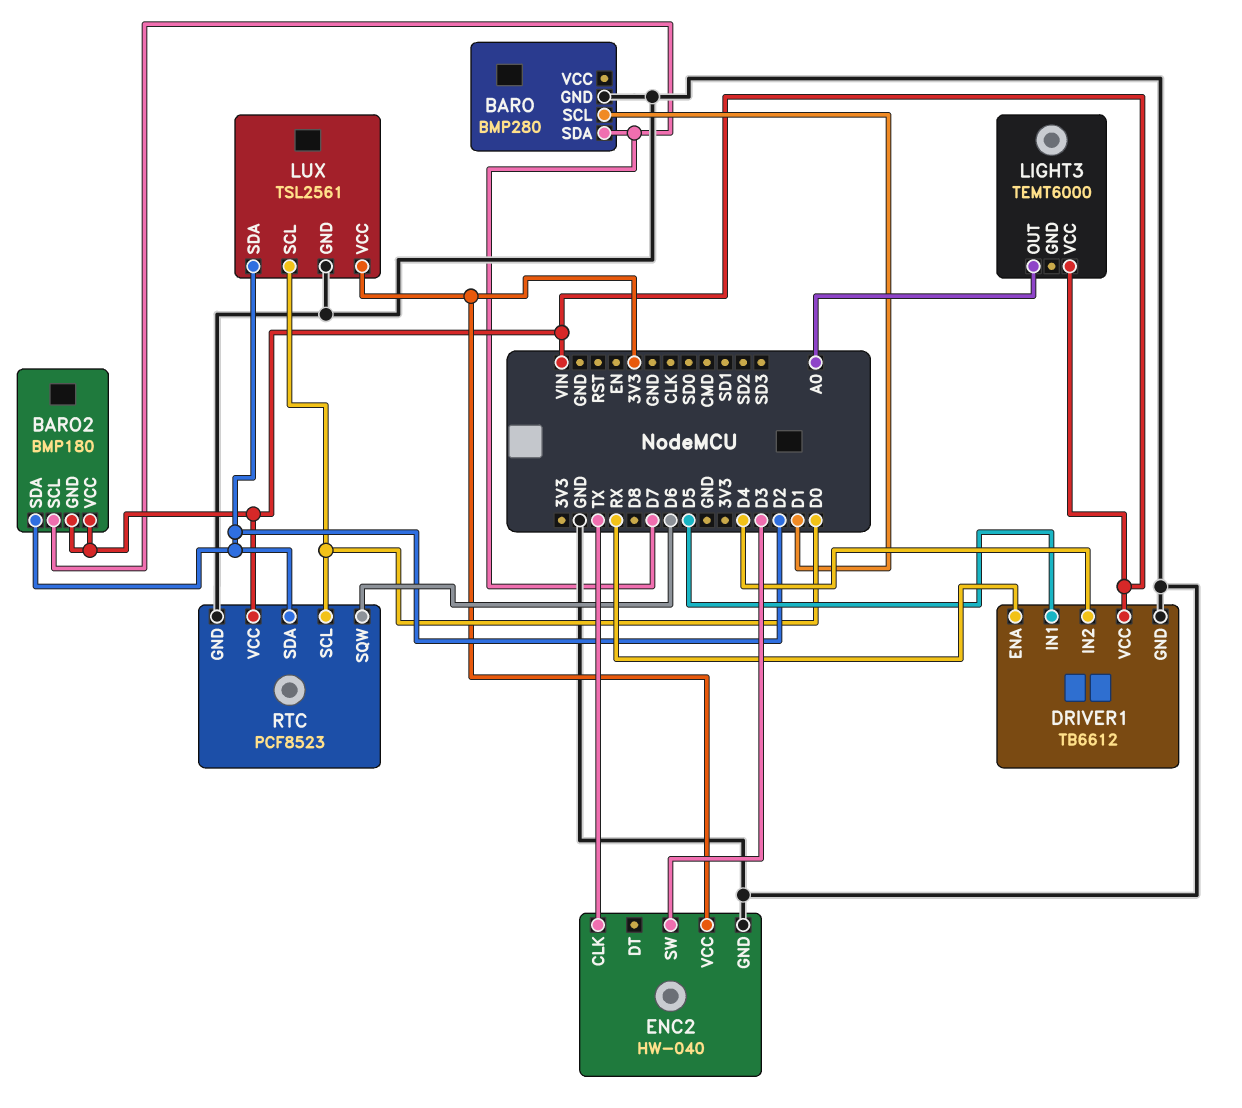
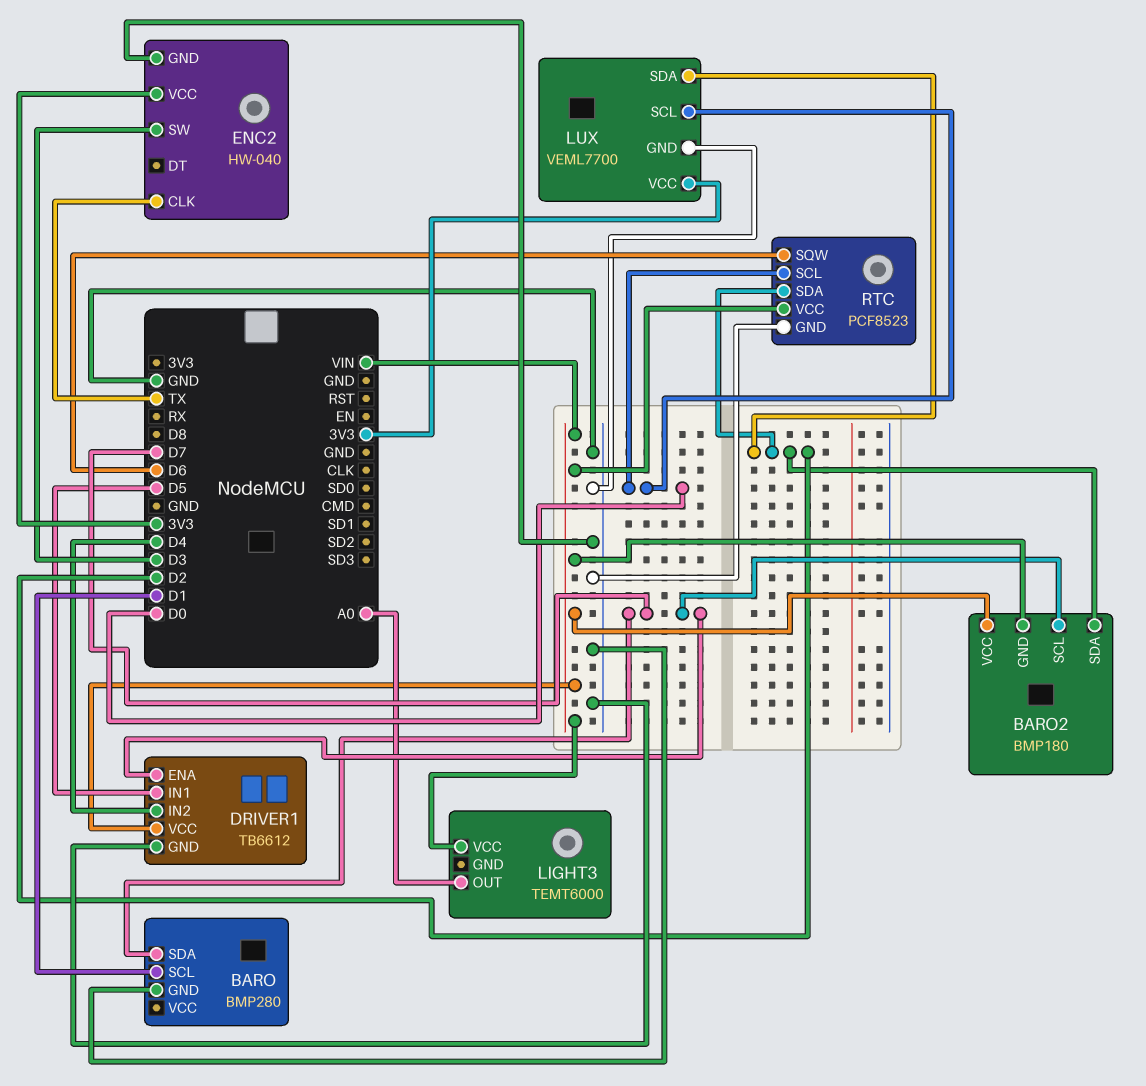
DRIVER1 pin ENA: RX -> D7
LUX: TSL2561 -> VEML7700

